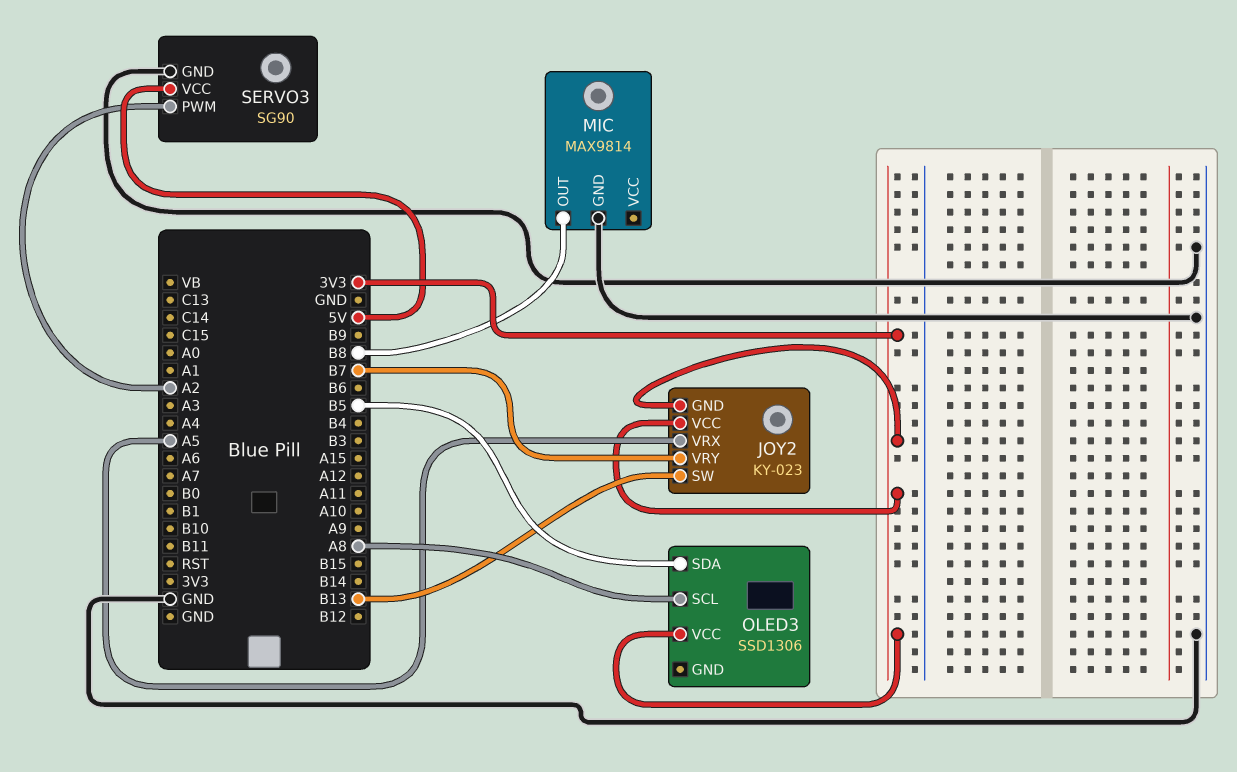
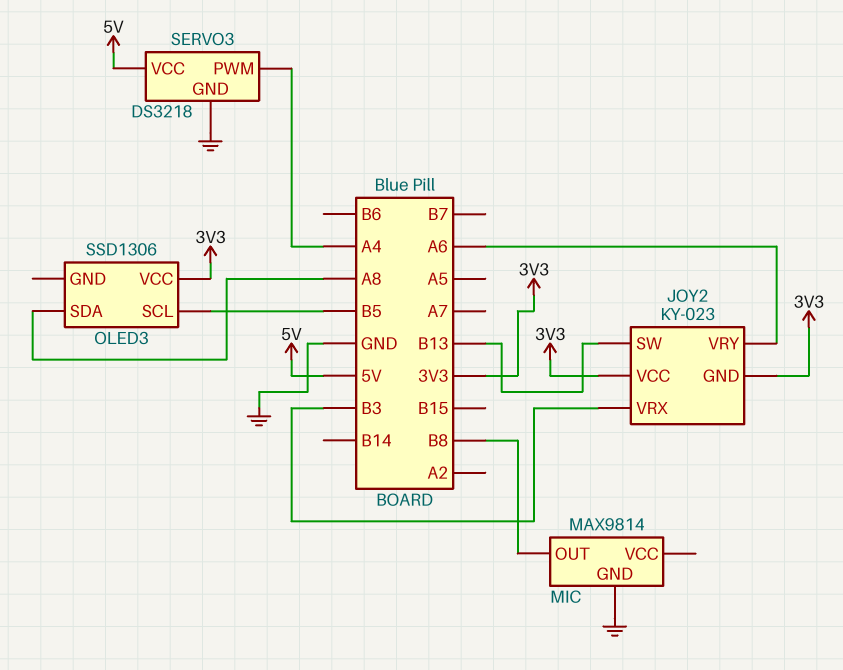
JOY2 pin VRX: A5 -> B3
JOY2 pin VRY: B7 -> A6
OLED3 pin SCL: A8 -> B5
OLED3 pin SDA: B5 -> A8
SERVO3: SG90 -> DS3218
SERVO3 pin PWM: A2 -> A4

